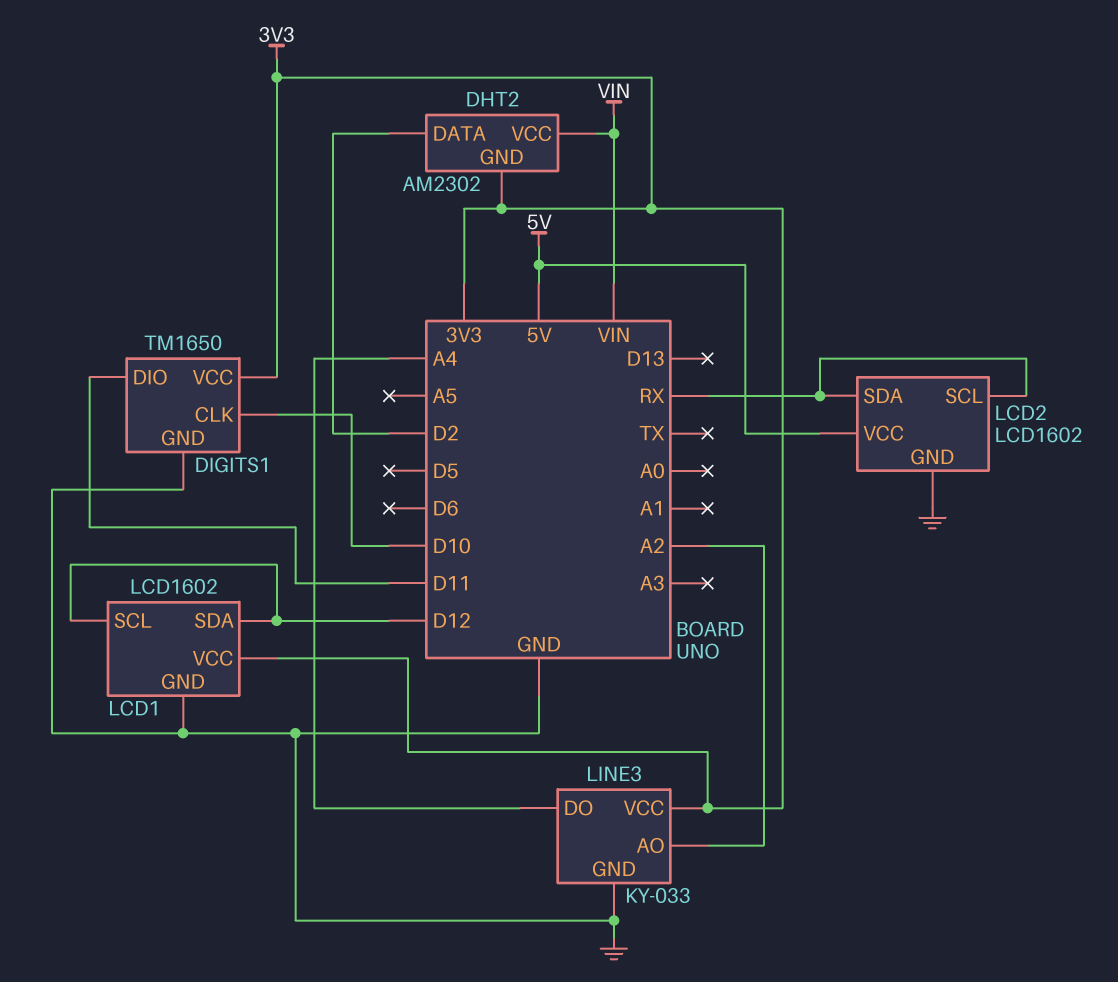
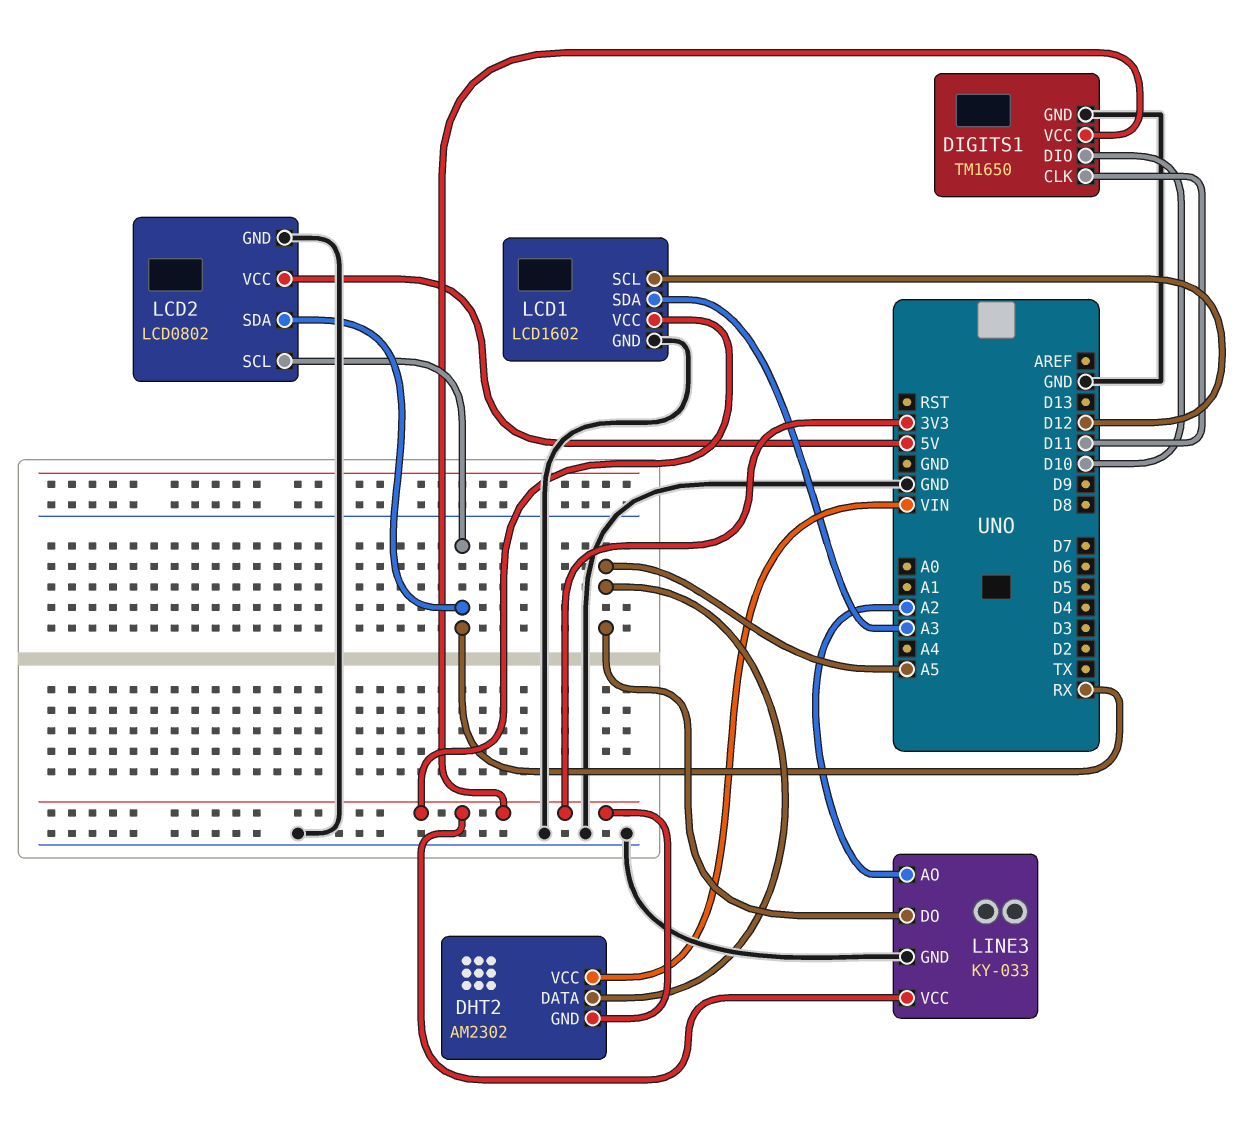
DHT2 pin DATA: D2 -> A5
DIGITS1 pin CLK: D10 -> D11
DIGITS1 pin DIO: D11 -> D10
LCD1 pin SDA: D12 -> A3
LCD2: LCD1602 -> LCD0802
LINE3 pin DO: A4 -> A5

